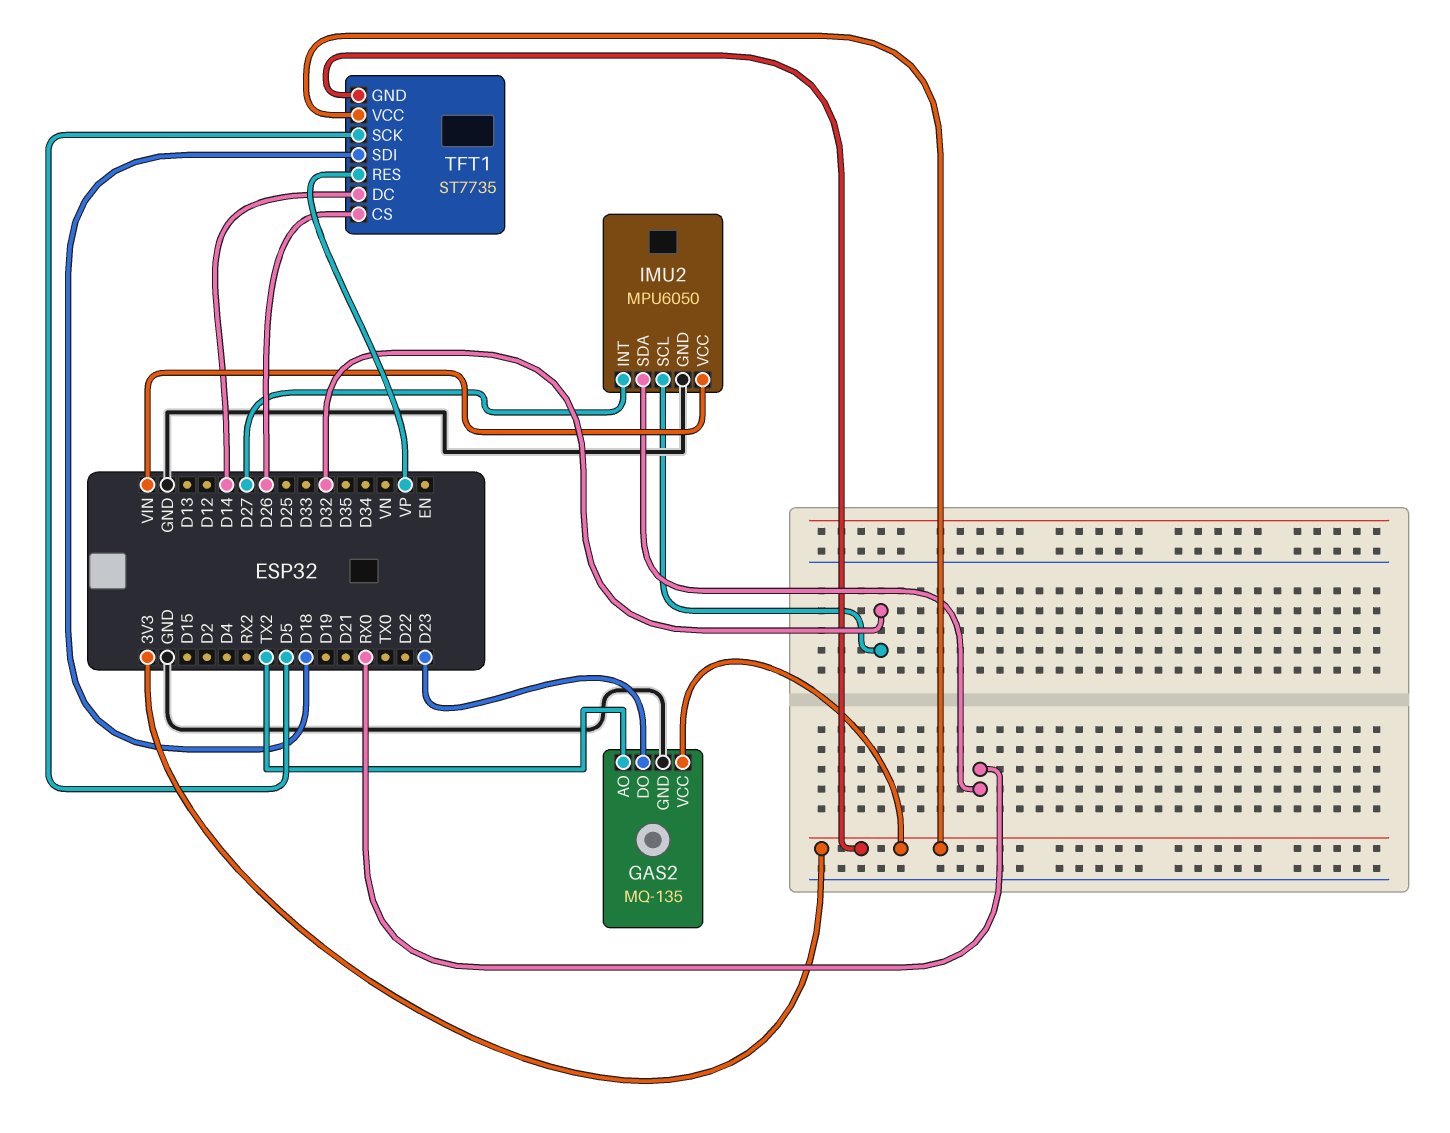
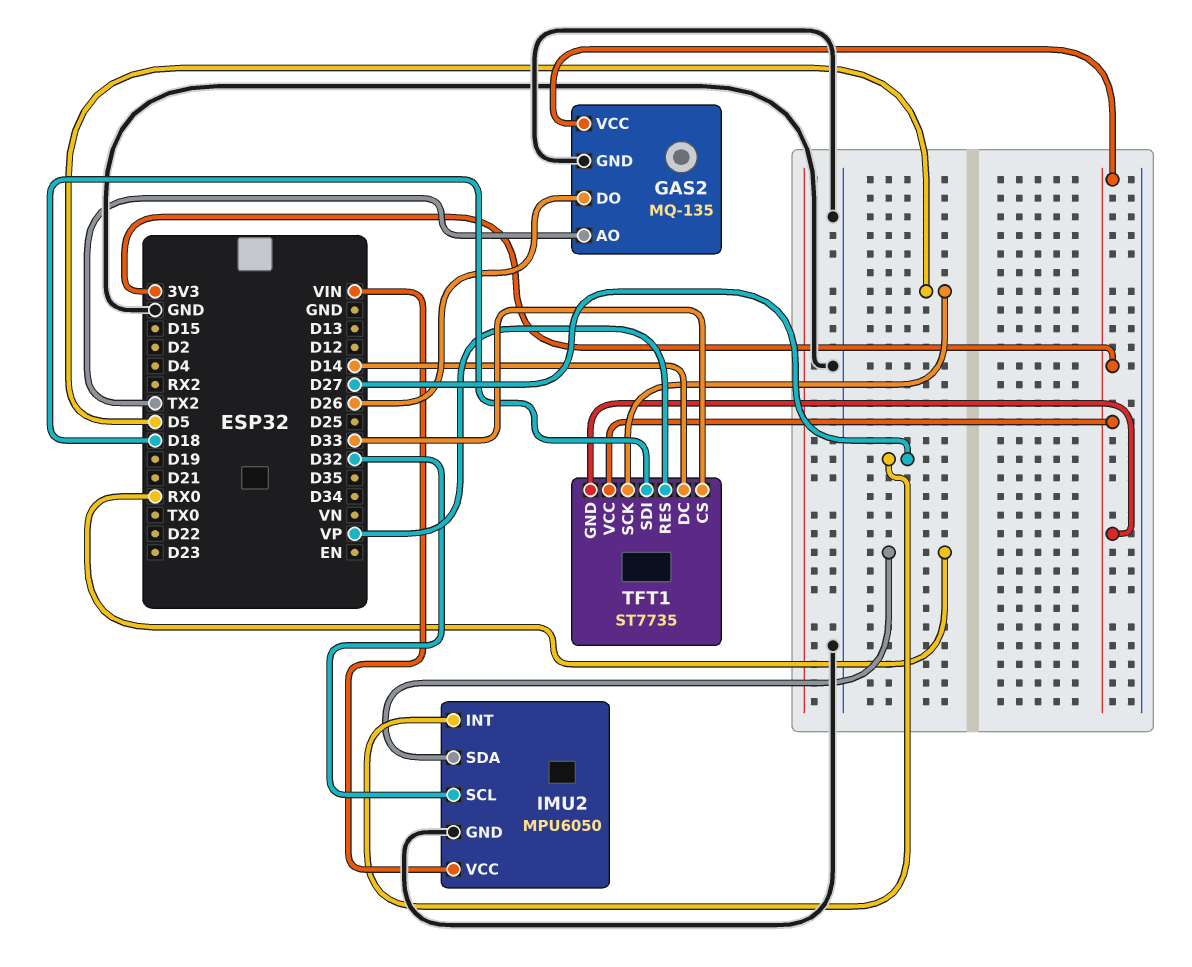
GAS2 pin DO: D23 -> D26
TFT1 pin CS: D26 -> D33

